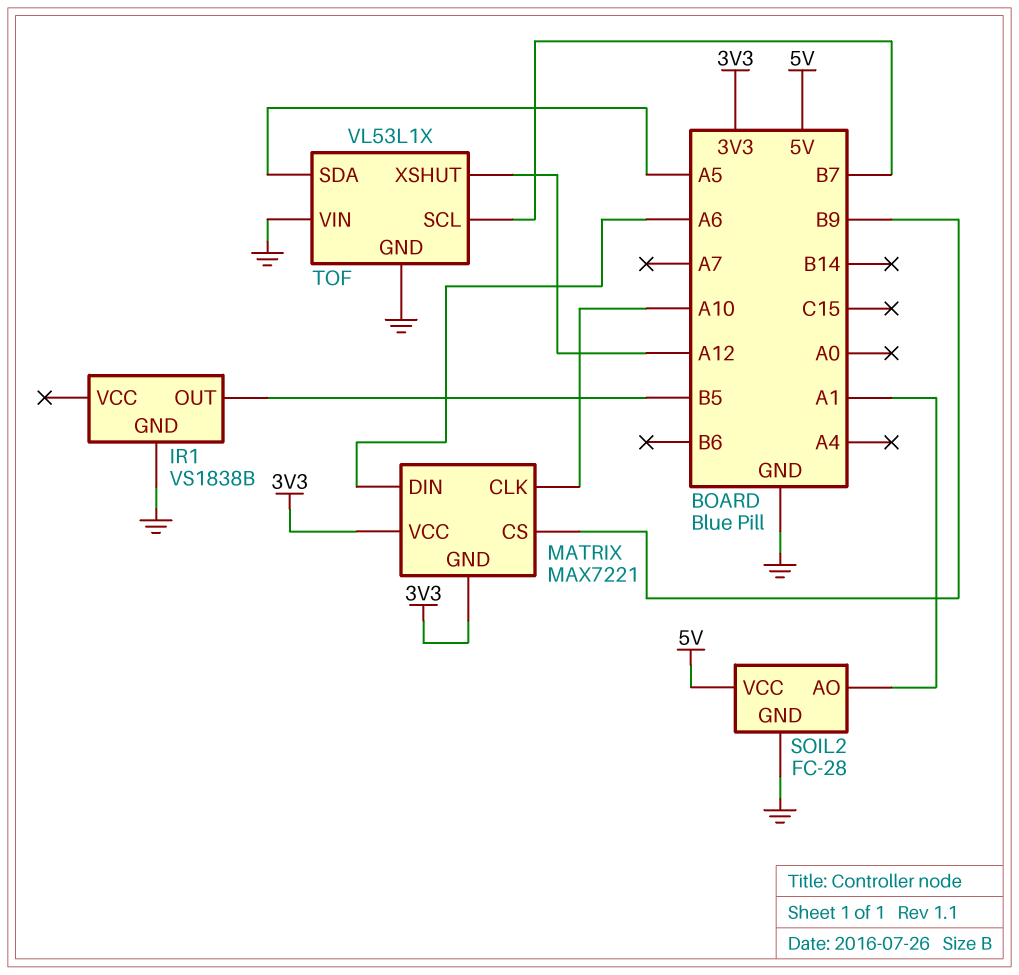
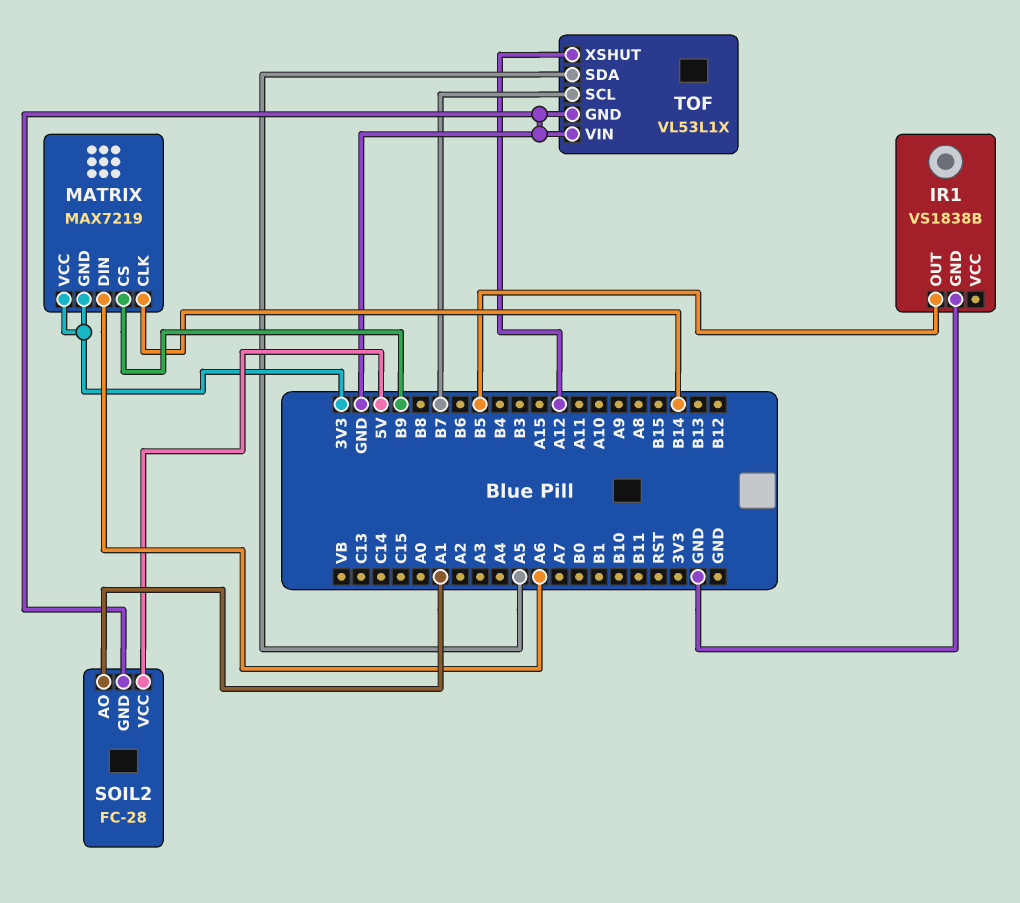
MATRIX: MAX7221 -> MAX7219
MATRIX pin CLK: A10 -> B14

